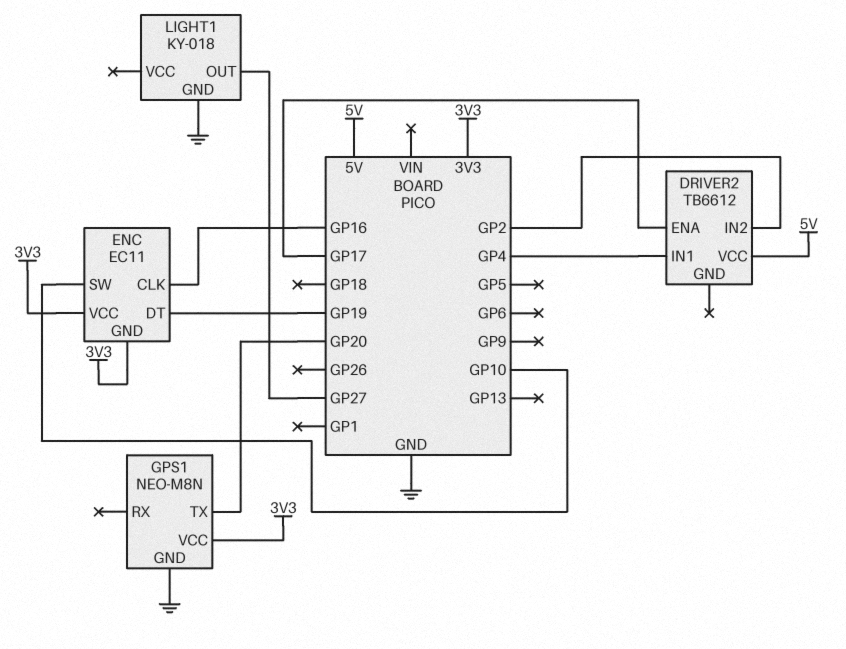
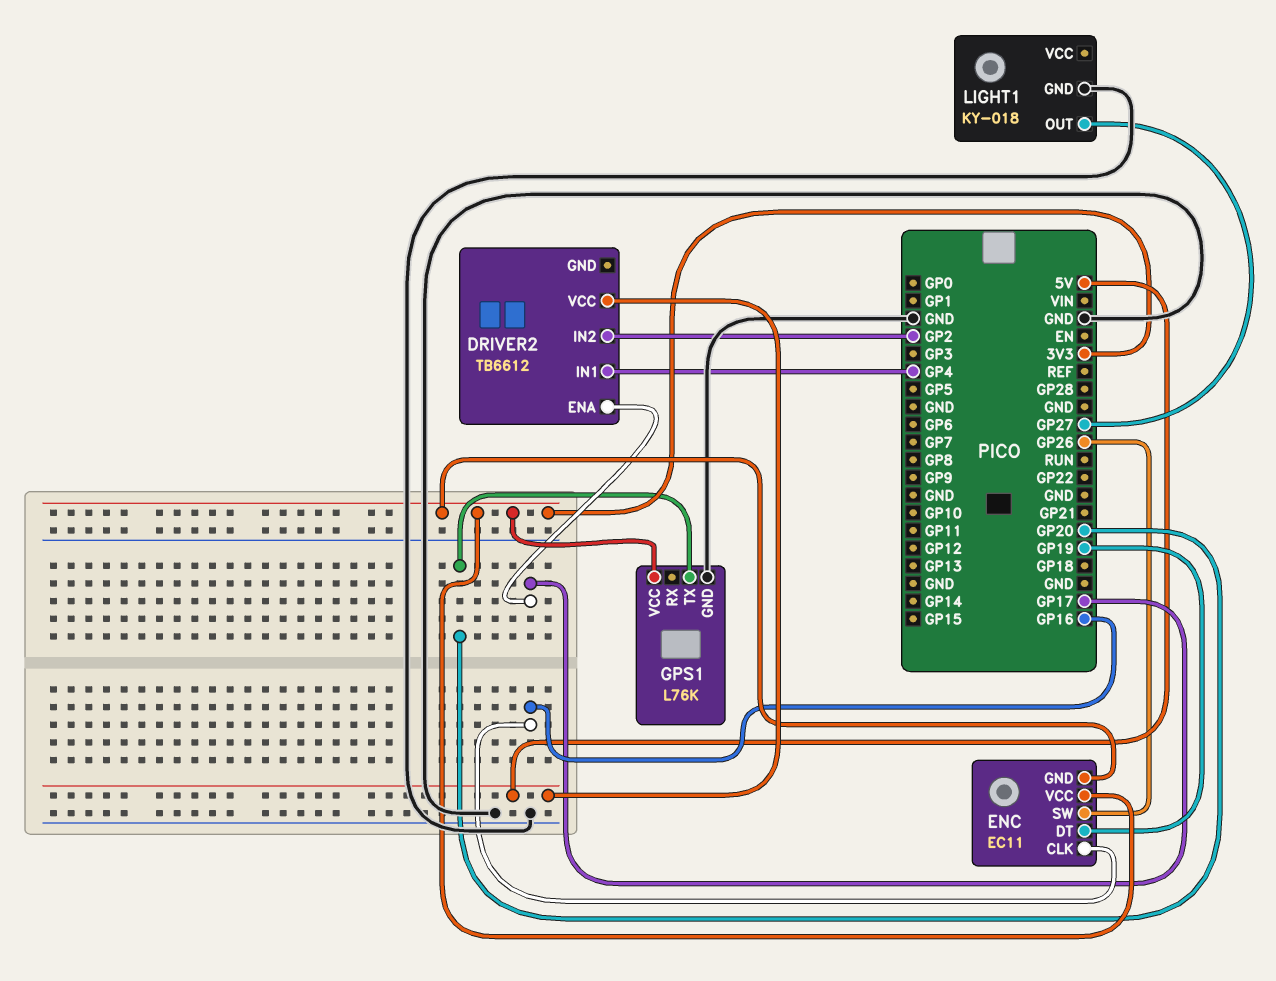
ENC pin SW: GP10 -> GP26
GPS1: NEO-M8N -> L76K

